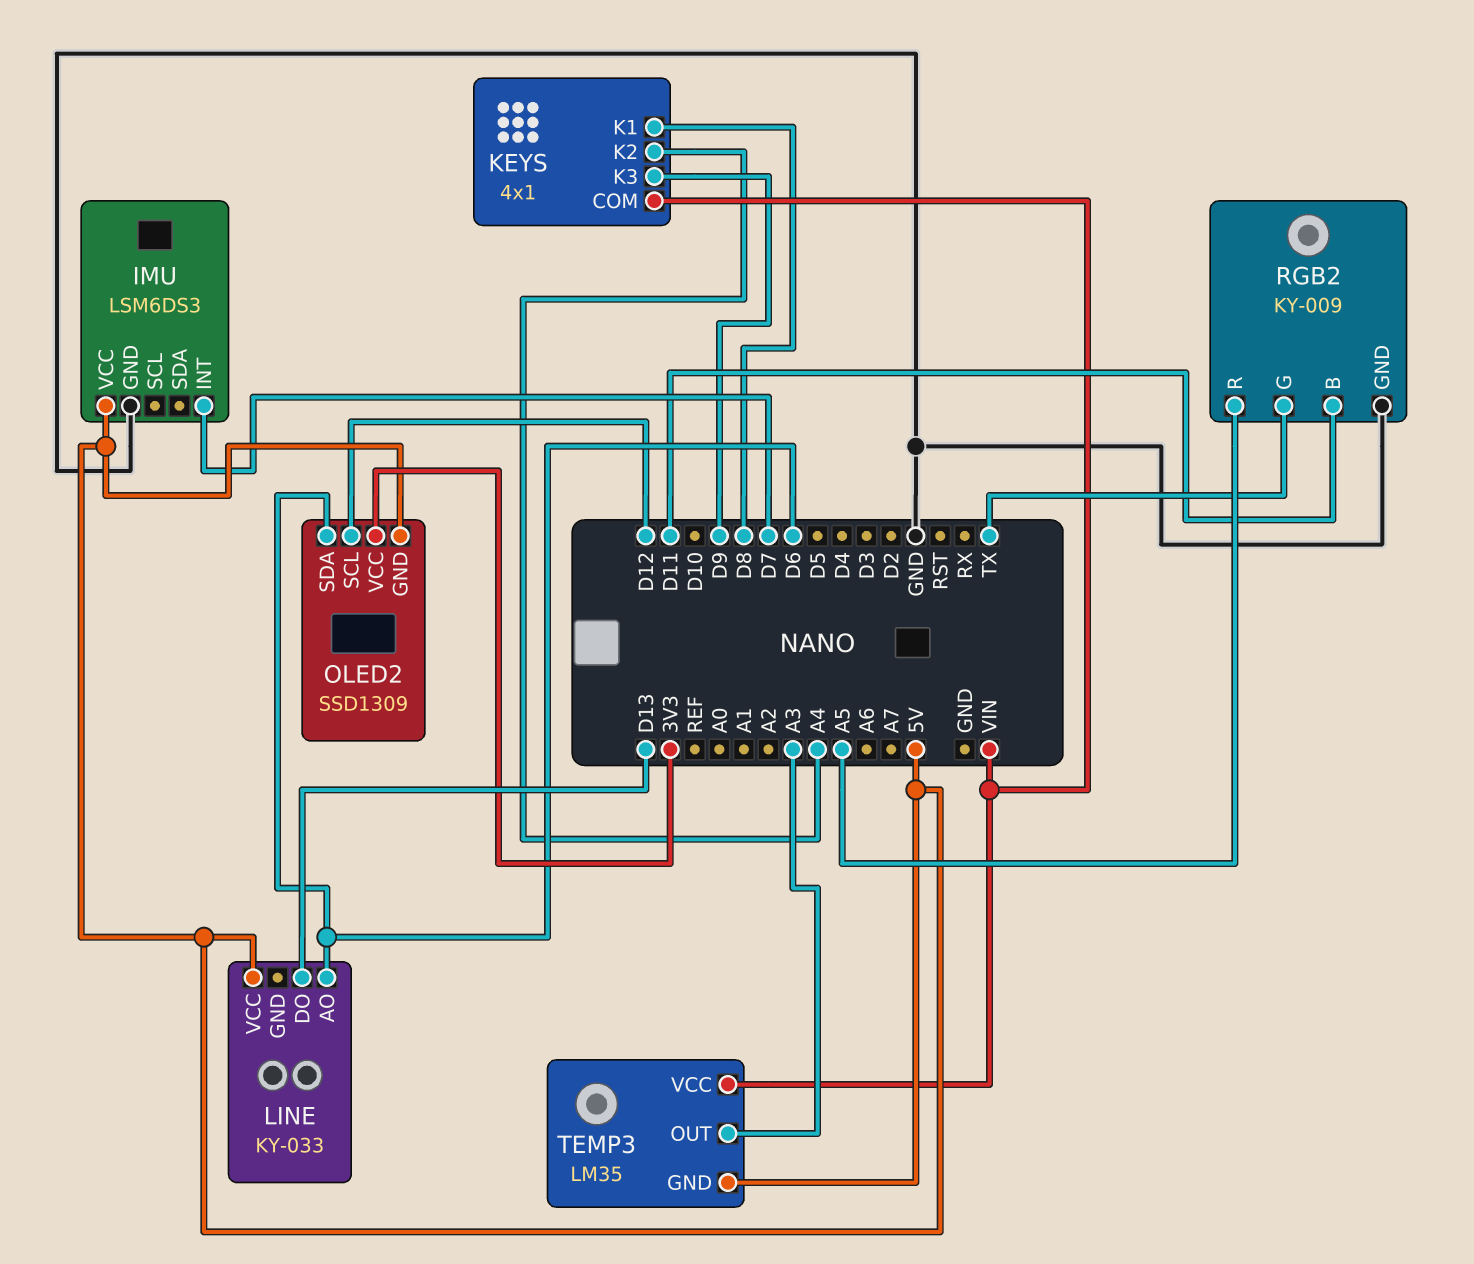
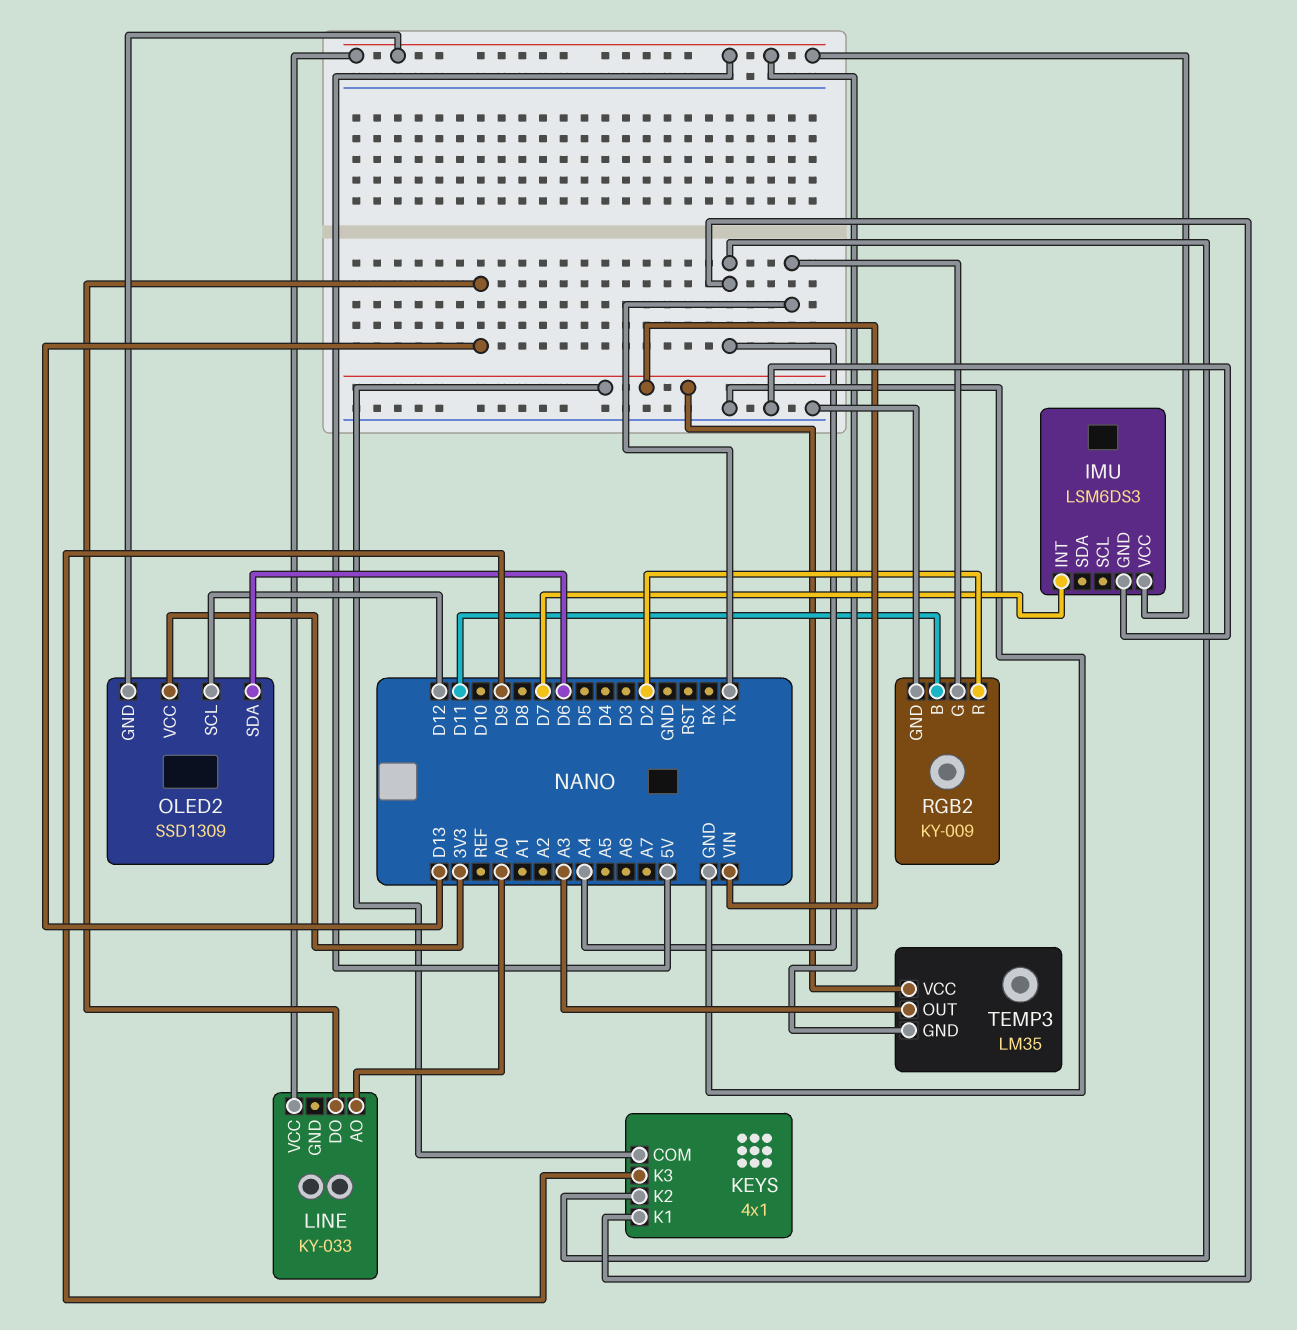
KEYS pin K1: D8 -> A4
LINE pin AO: D6 -> A0
RGB2 pin R: A5 -> D2

